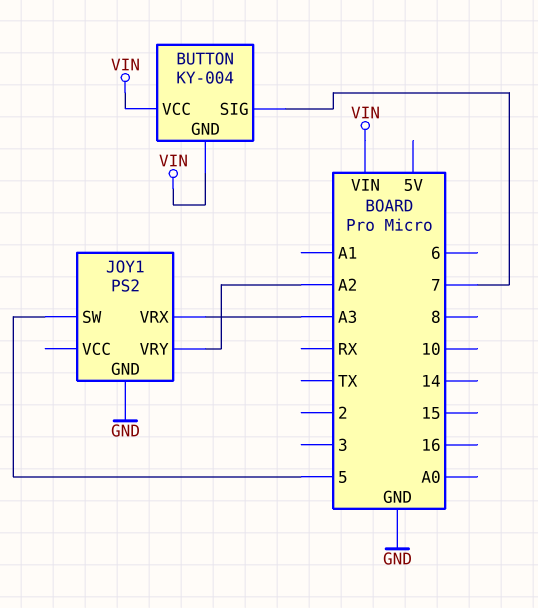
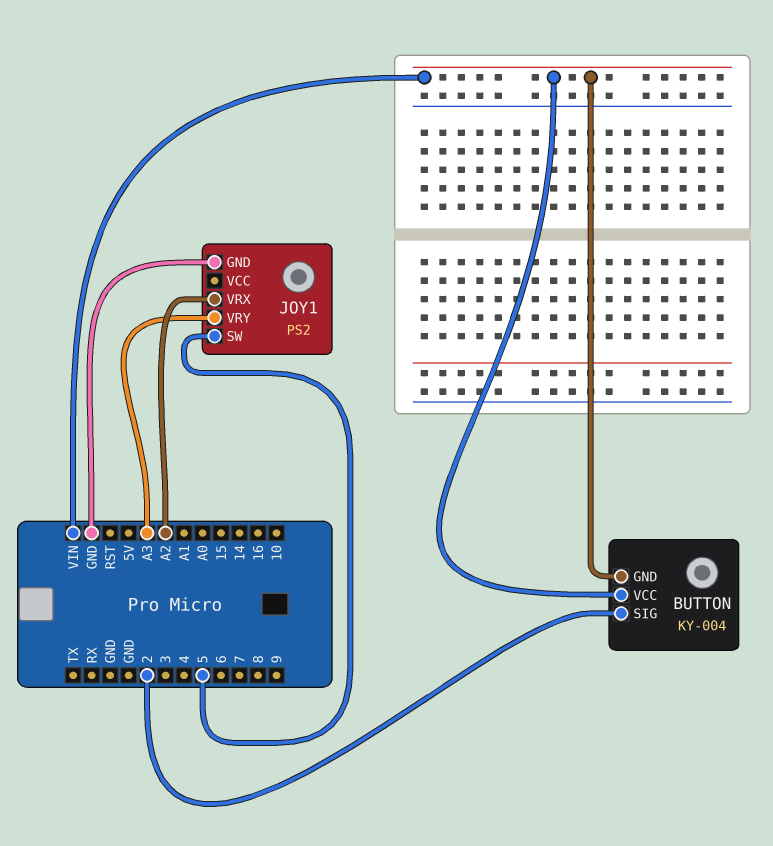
BUTTON pin SIG: 7 -> 2
JOY1 pin VRX: A3 -> A2
JOY1 pin VRY: A2 -> A3

